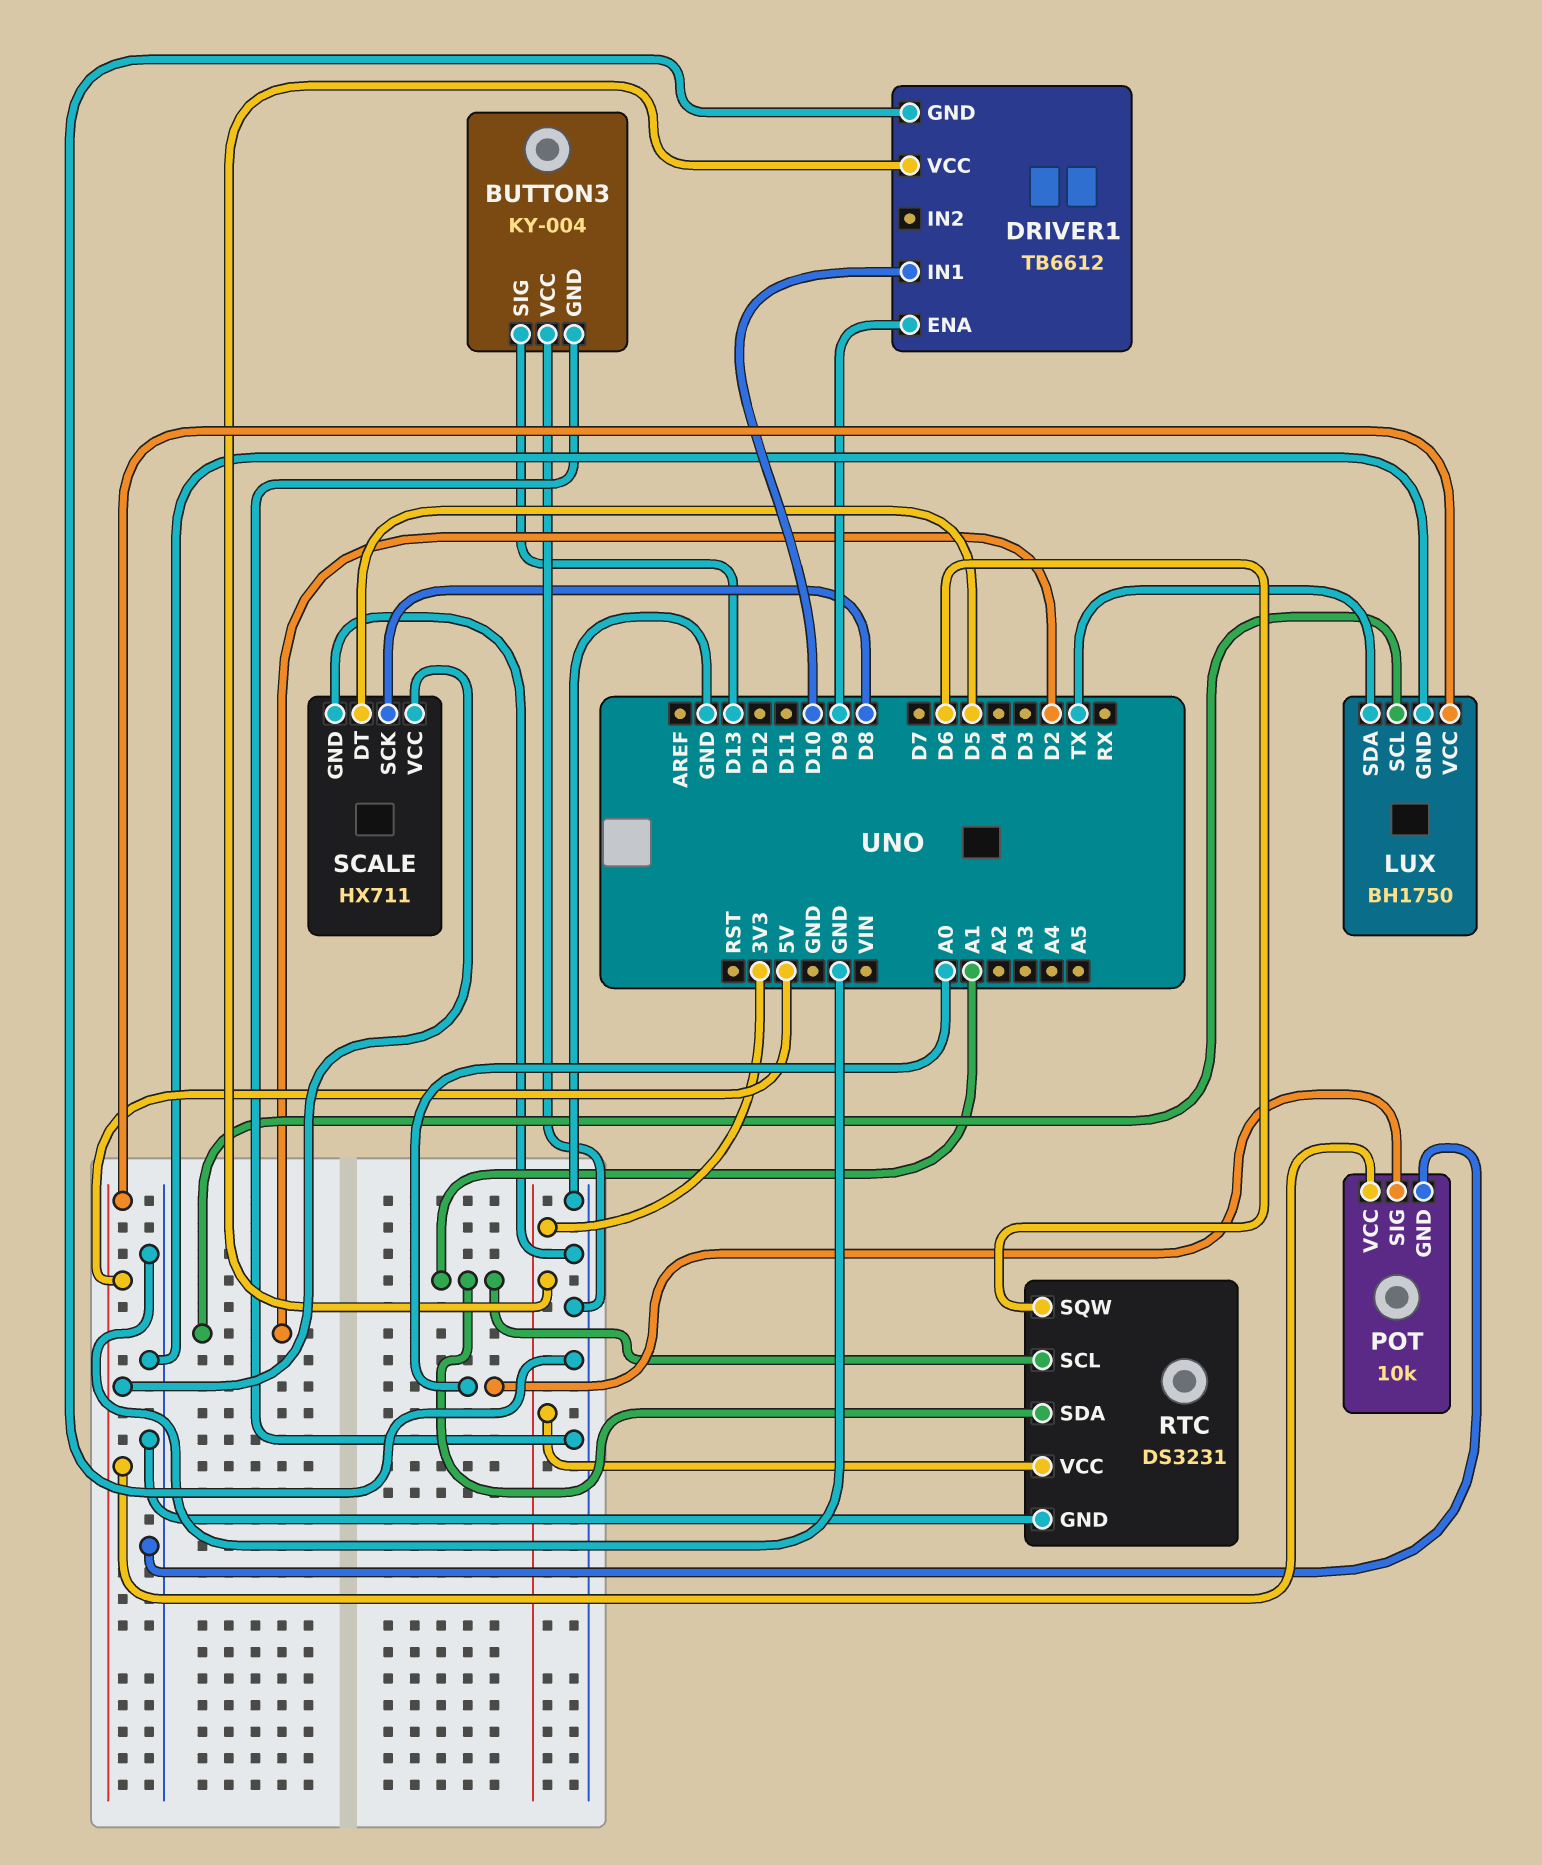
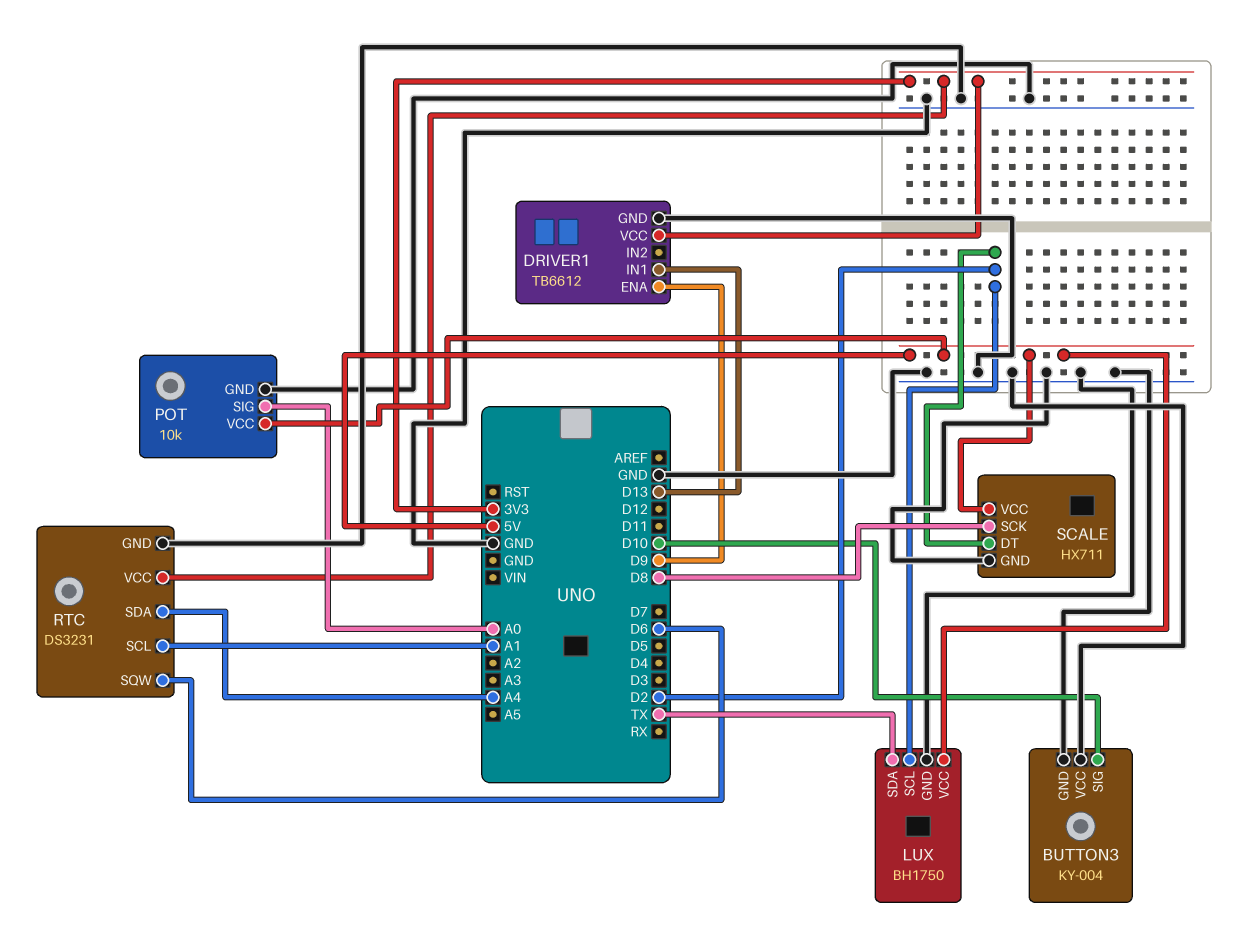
BUTTON3 pin SIG: D13 -> D10
DRIVER1 pin IN1: D10 -> D13
RTC pin SDA: A1 -> A4
SCALE pin DT: D5 -> D2

